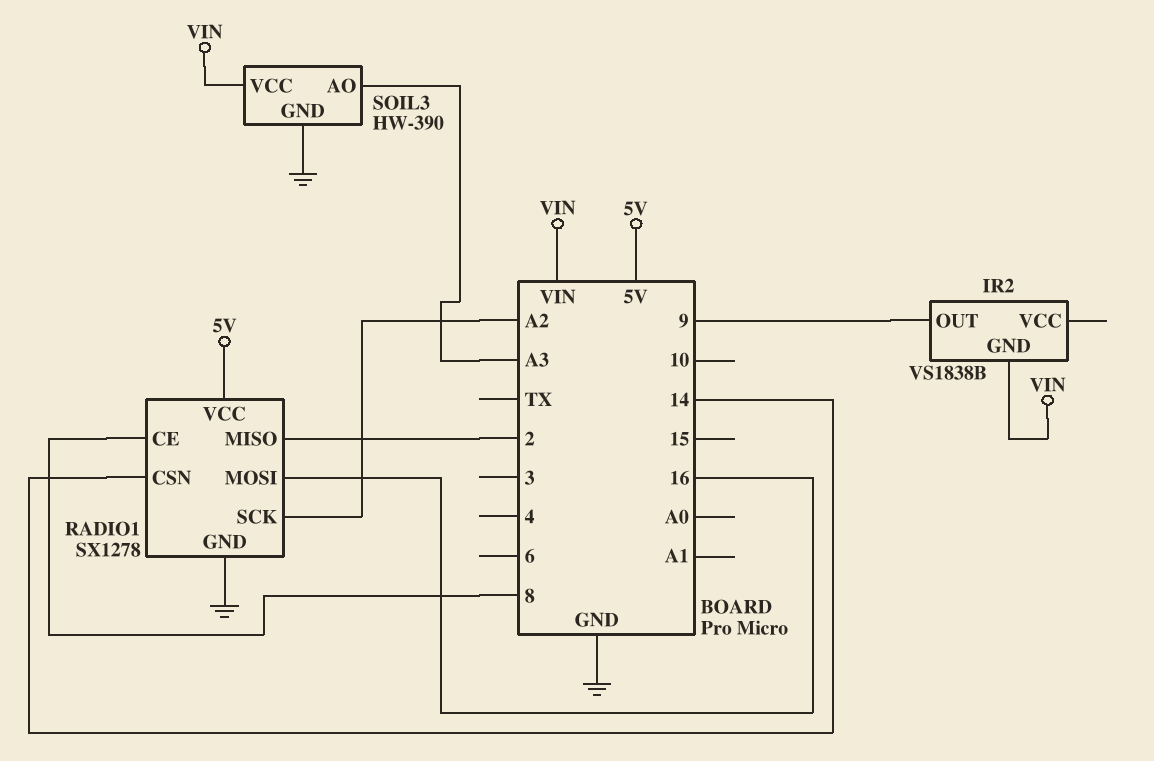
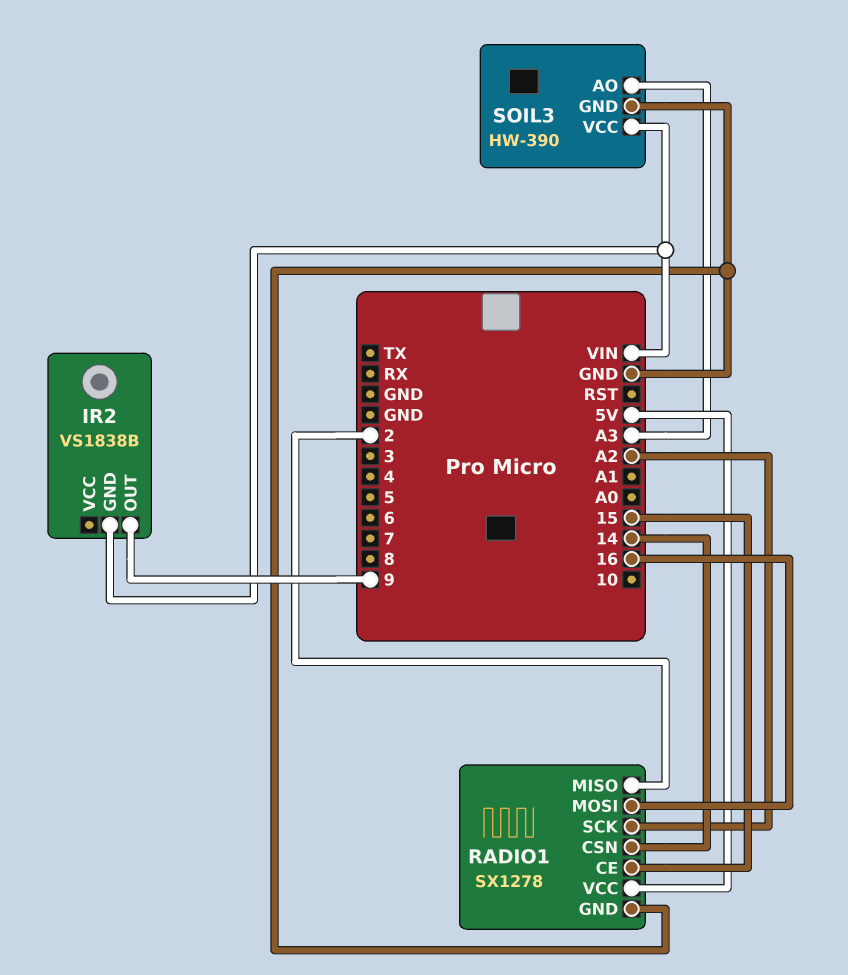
RADIO1 pin CE: 8 -> 15

